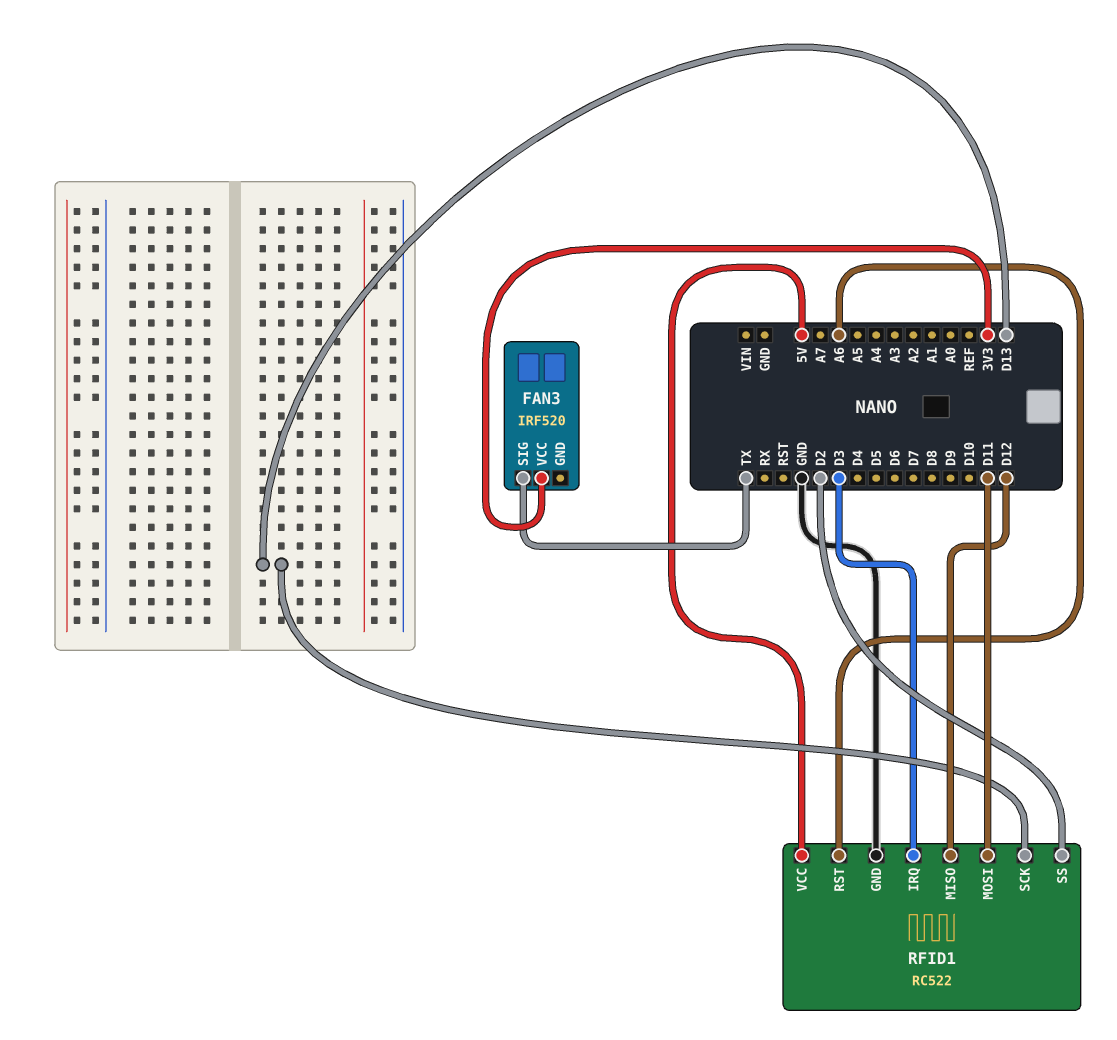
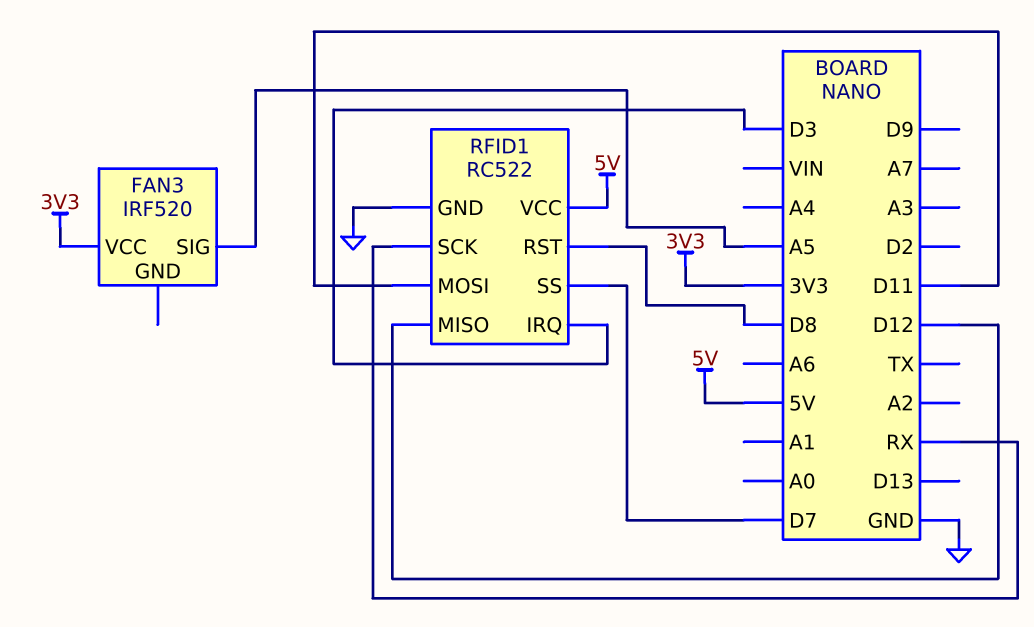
FAN3 pin SIG: TX -> A5
RFID1 pin RST: A6 -> D8
RFID1 pin SCK: D13 -> RX
RFID1 pin SS: D2 -> D7

